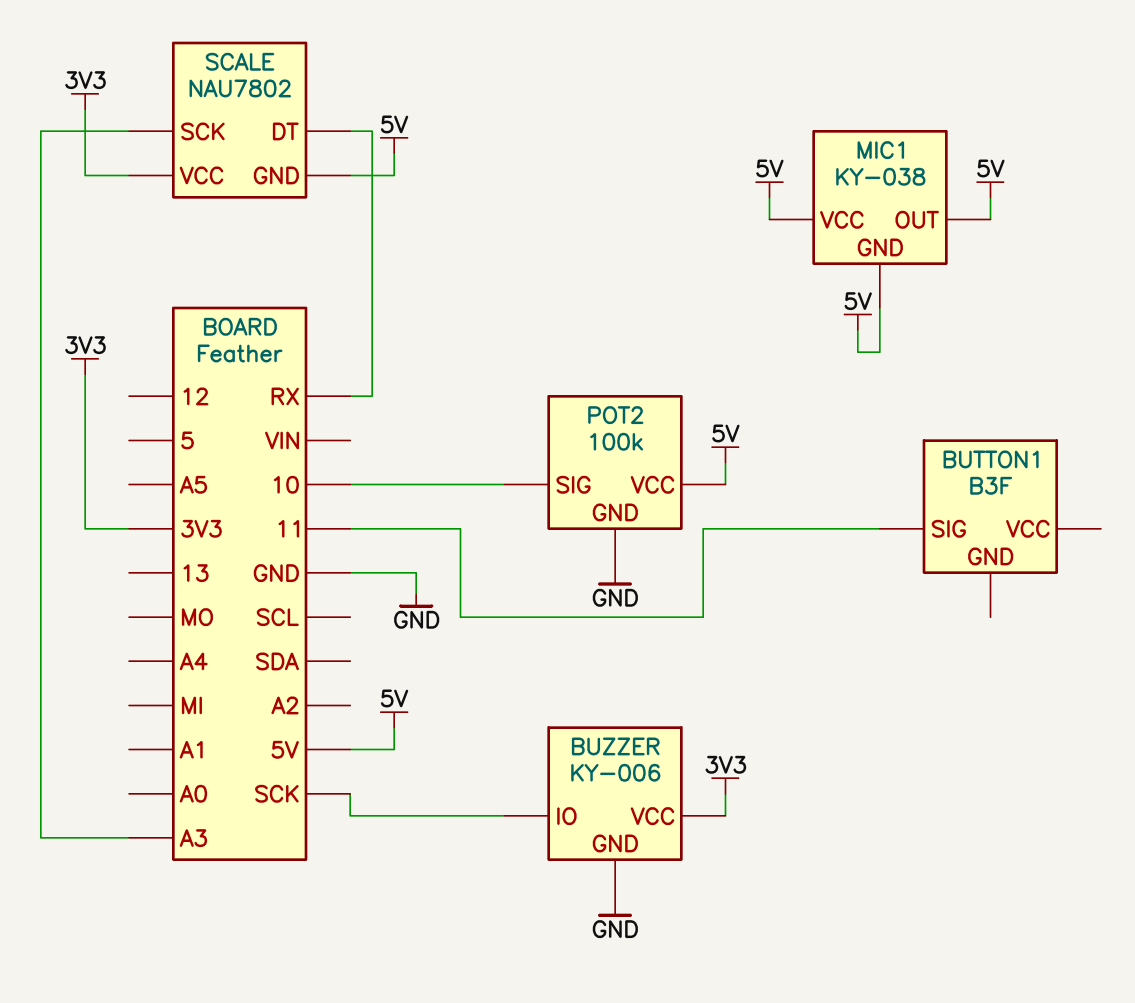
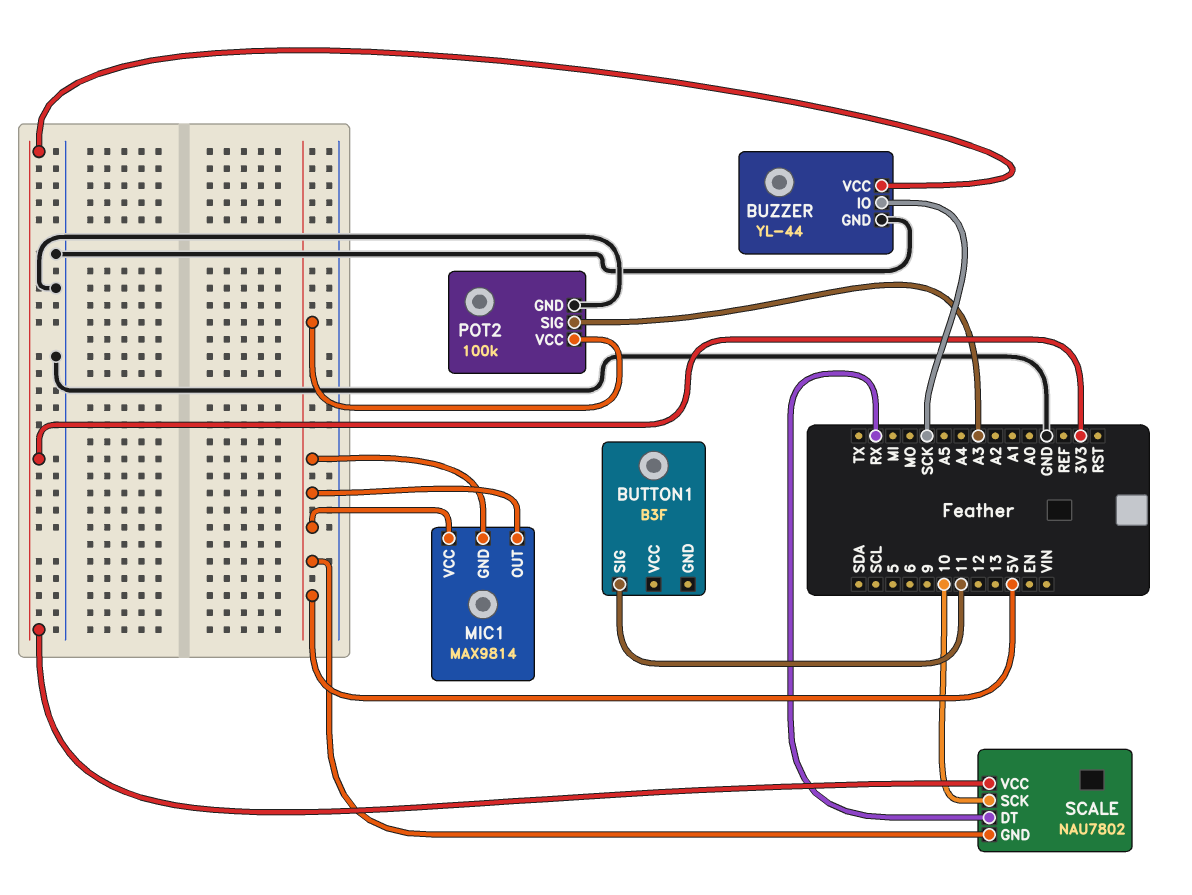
BUZZER: KY-006 -> YL-44
MIC1: KY-038 -> MAX9814
POT2 pin SIG: 10 -> A3
SCALE pin SCK: A3 -> 10

